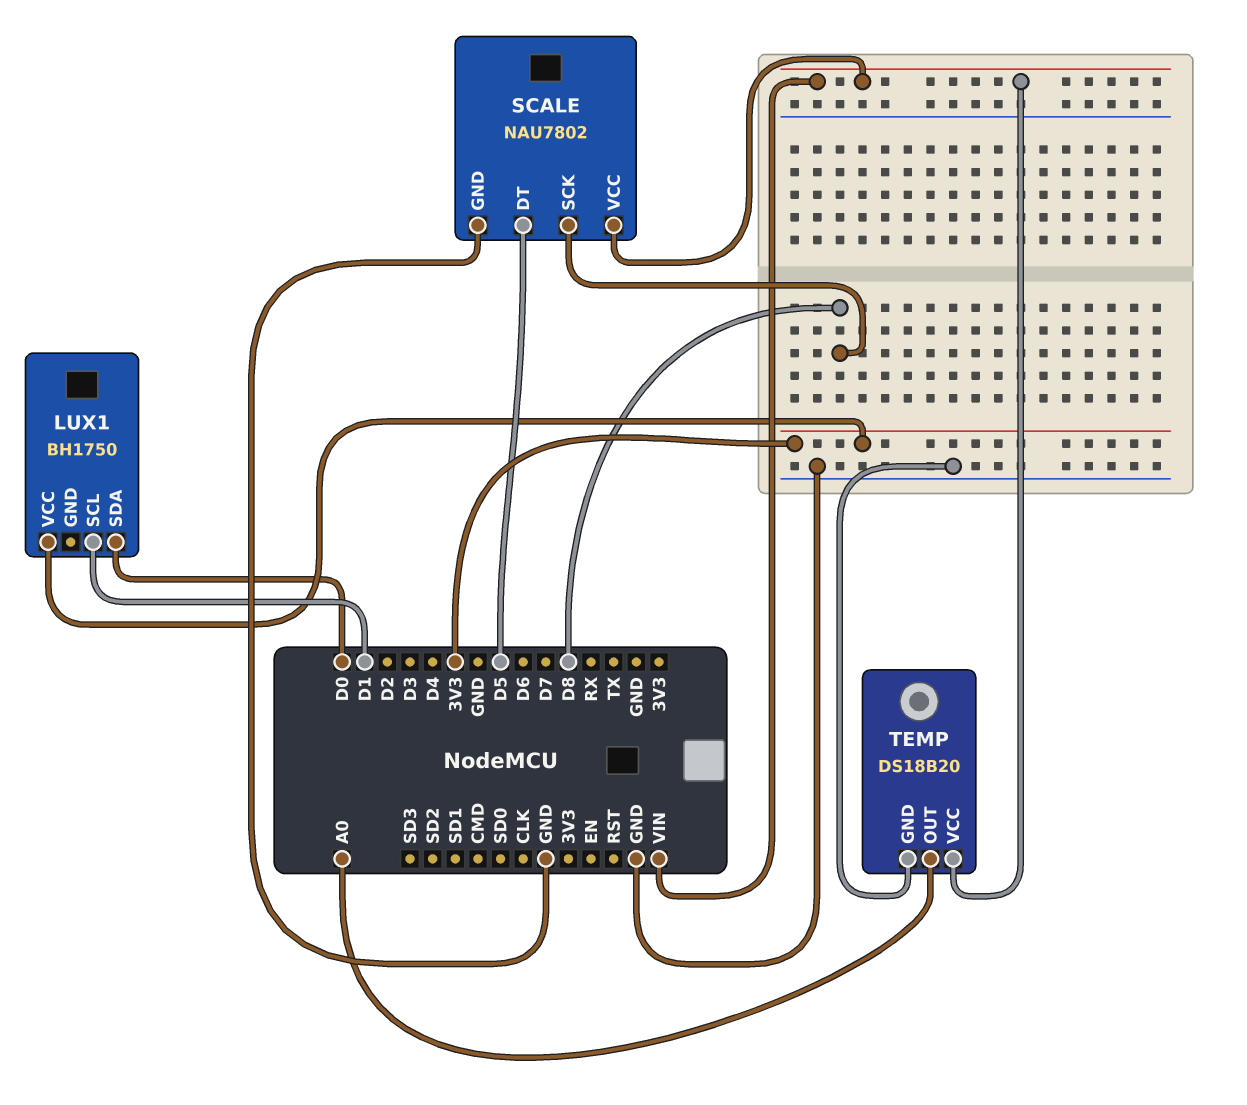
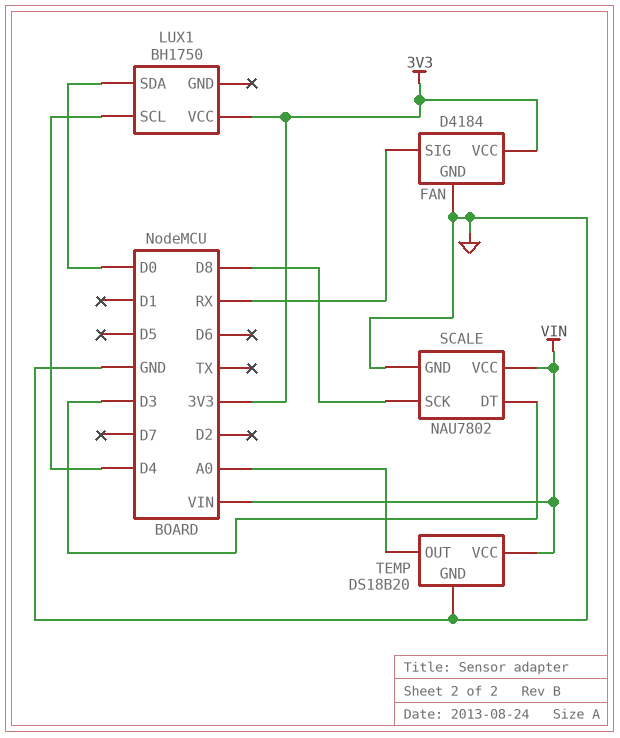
FAN: none -> D4184
FAN pin GND: none -> GND
FAN pin SIG: none -> RX
FAN pin VCC: none -> 3V3
LUX1 pin SCL: D1 -> D4
SCALE pin DT: D5 -> D3

